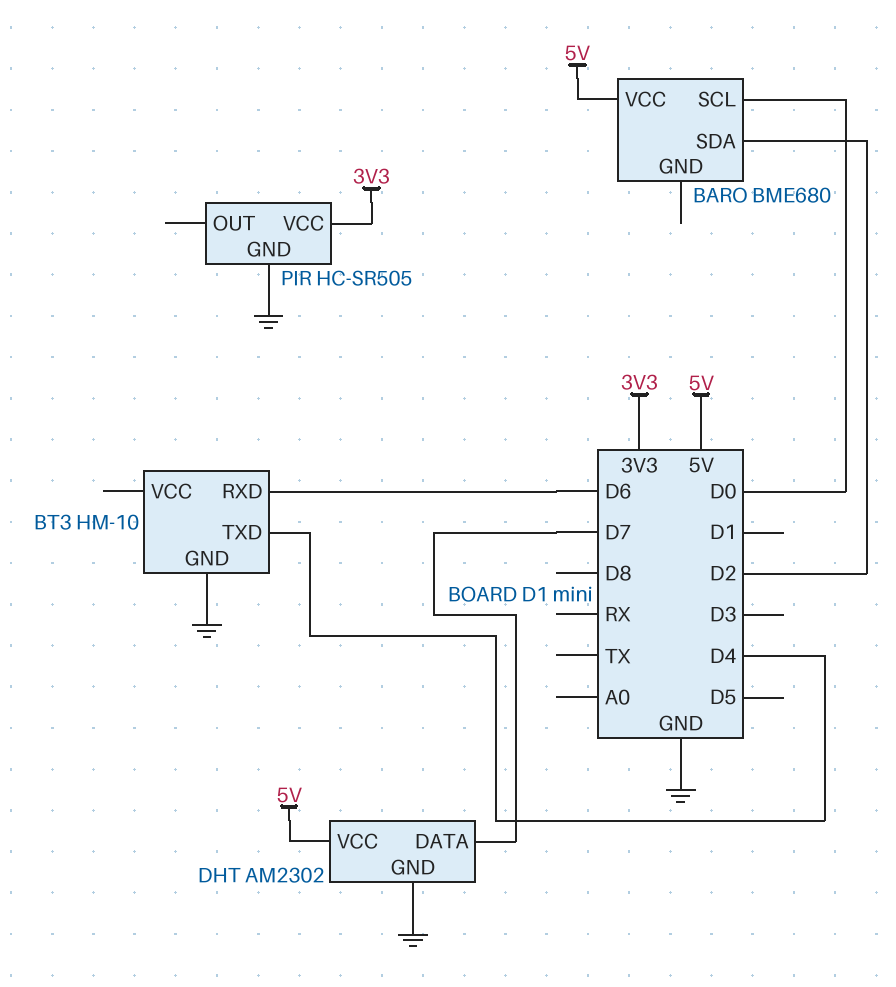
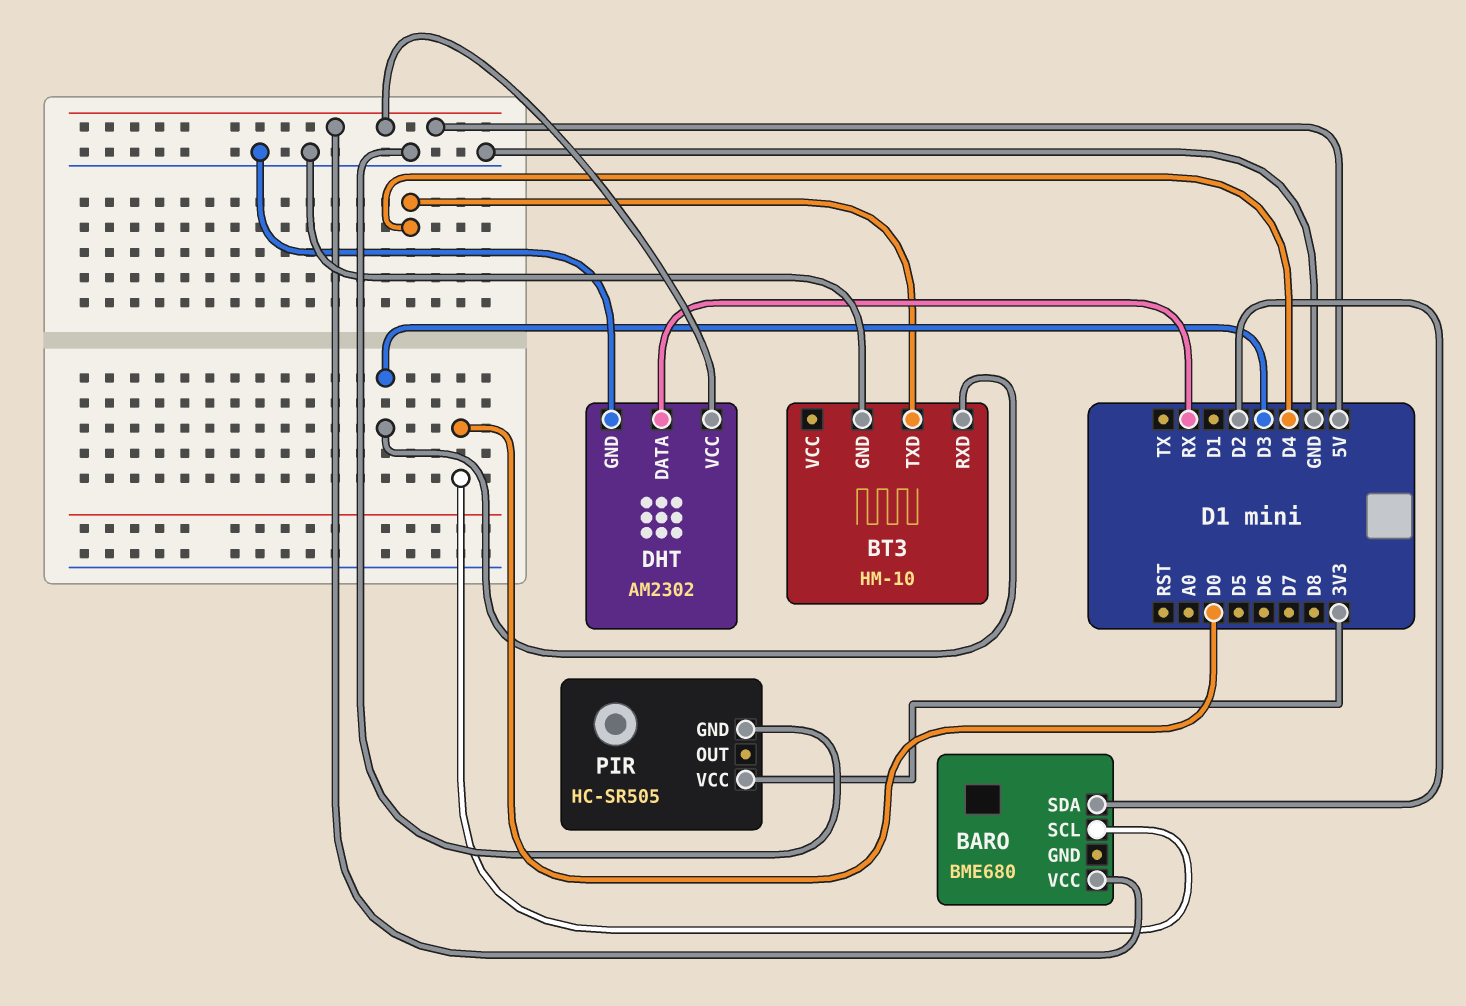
BT3 pin RXD: D6 -> D3
DHT pin DATA: D7 -> RX

